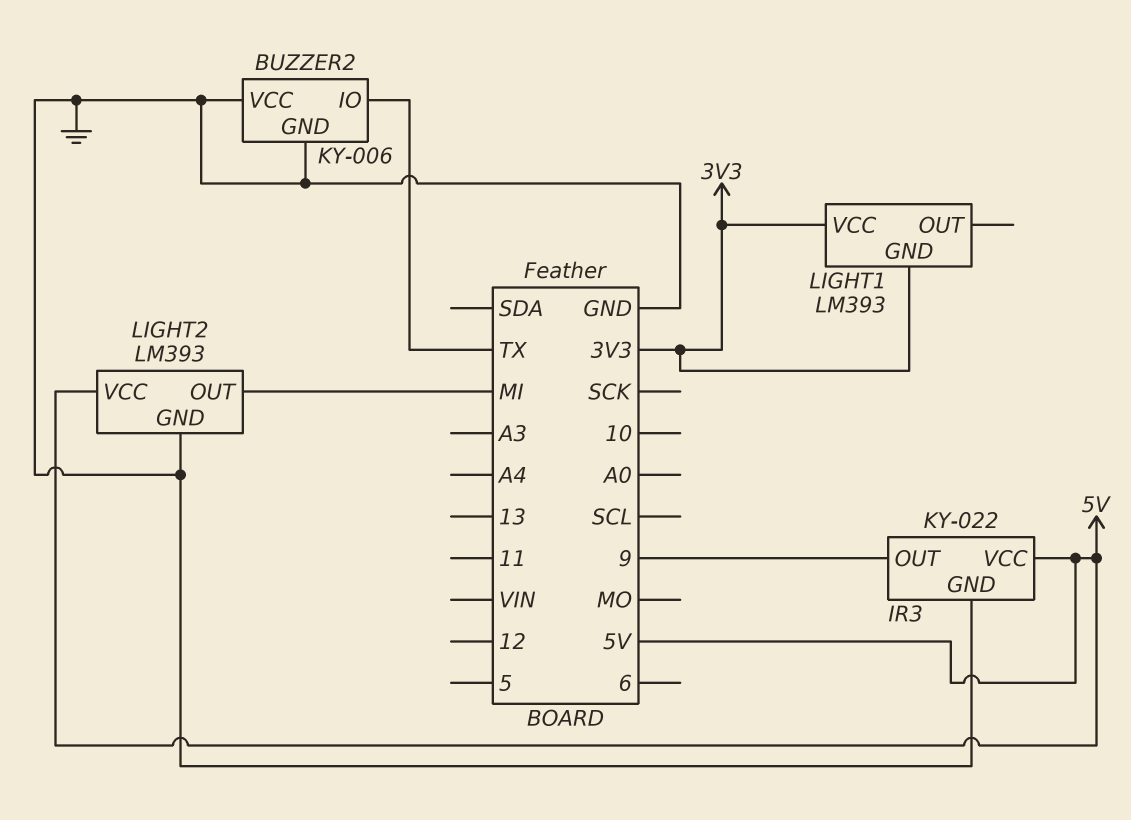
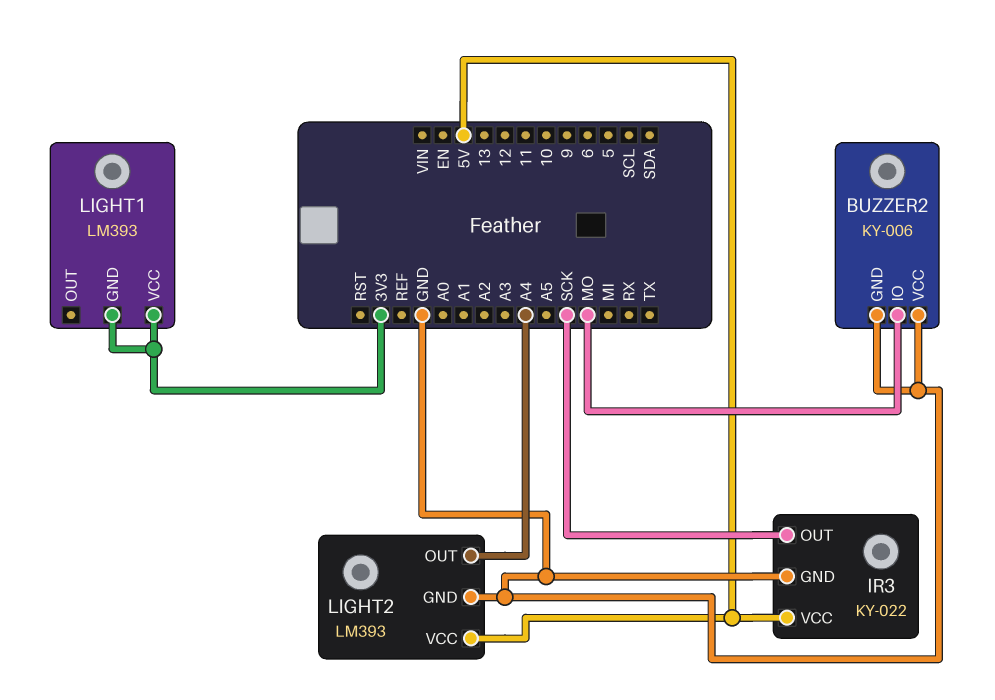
BUZZER2 pin IO: TX -> MO
IR3 pin OUT: 9 -> SCK
LIGHT2 pin OUT: MI -> A4

